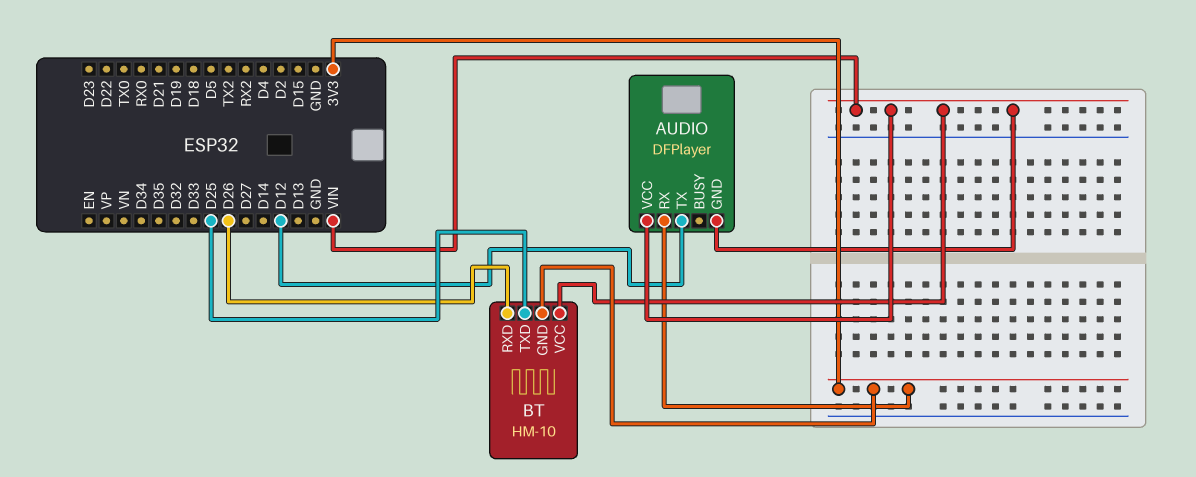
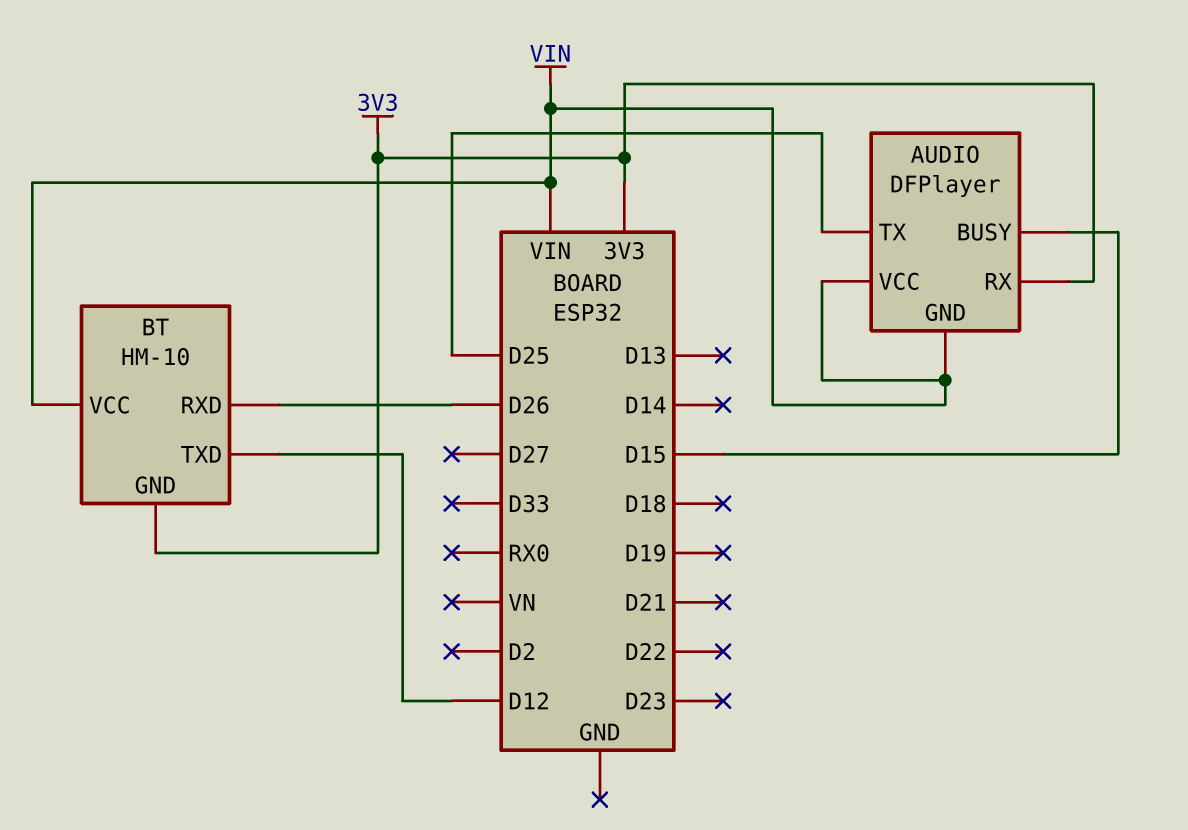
AUDIO pin BUSY: none -> D15
AUDIO pin TX: D12 -> D25
BT pin TXD: D25 -> D12

